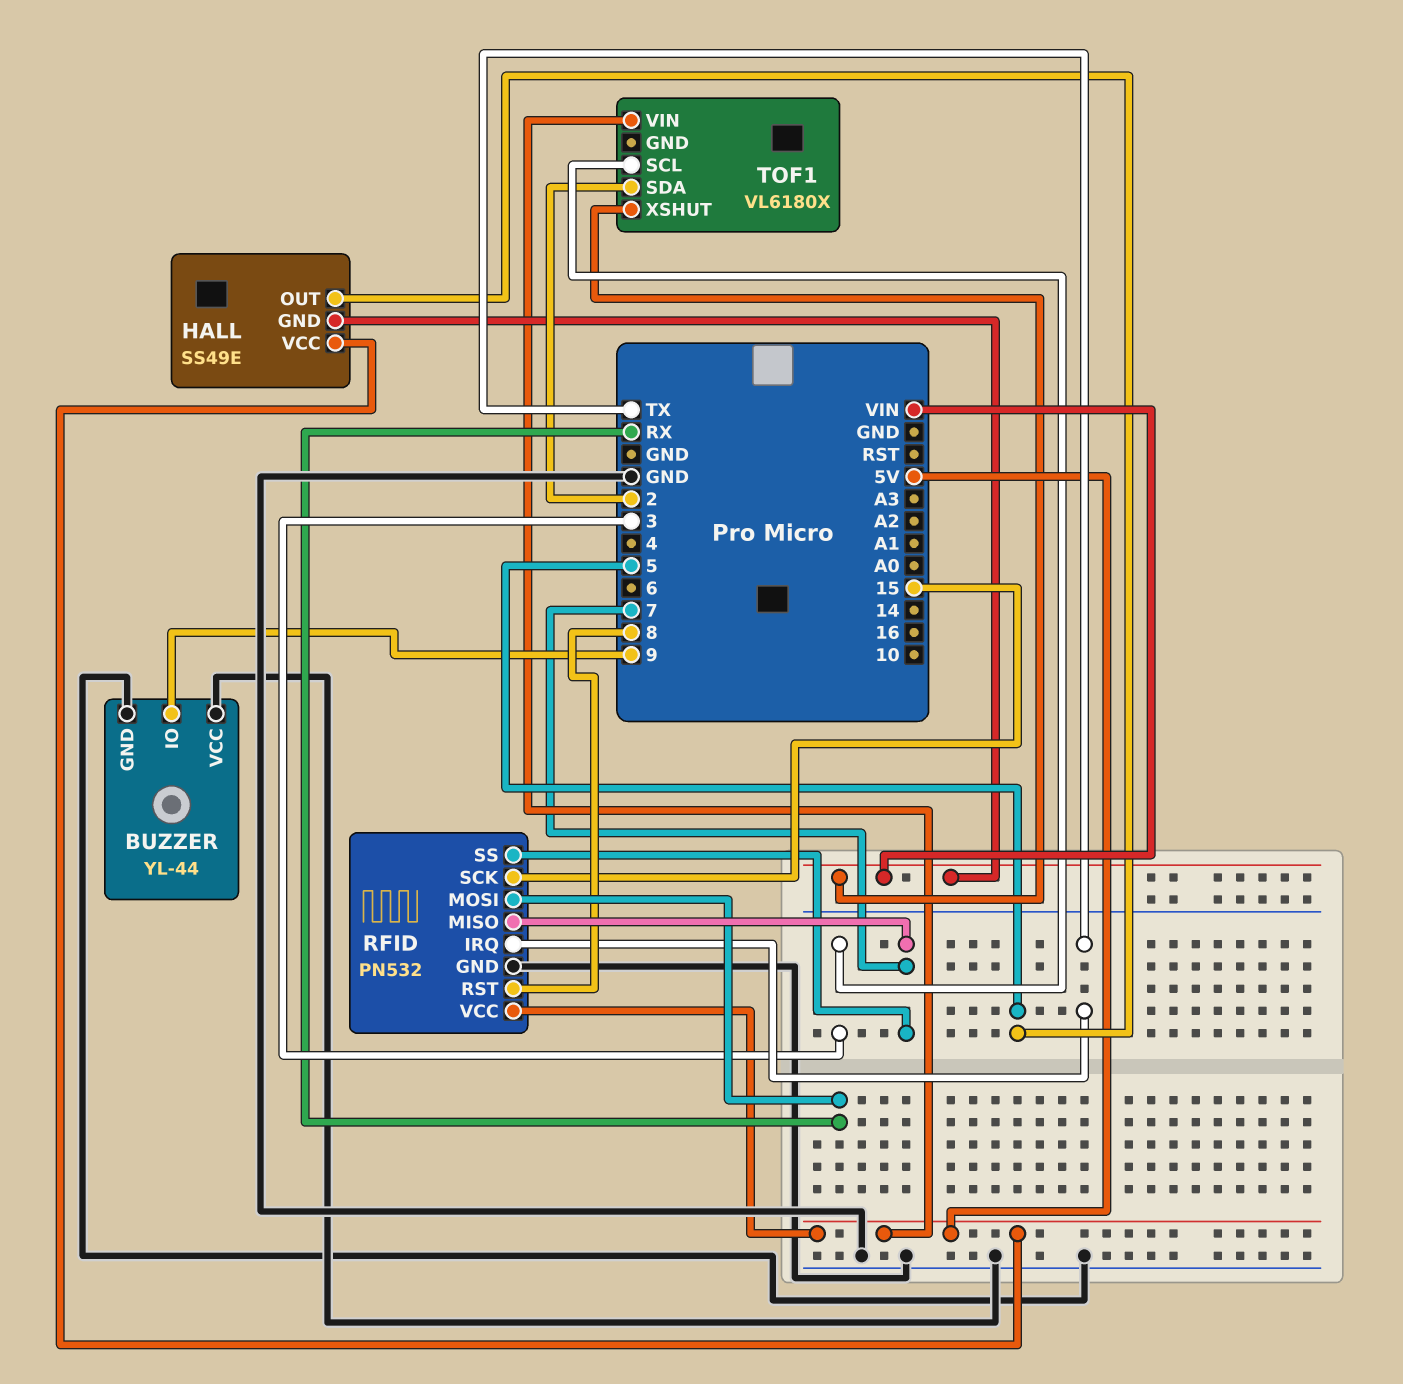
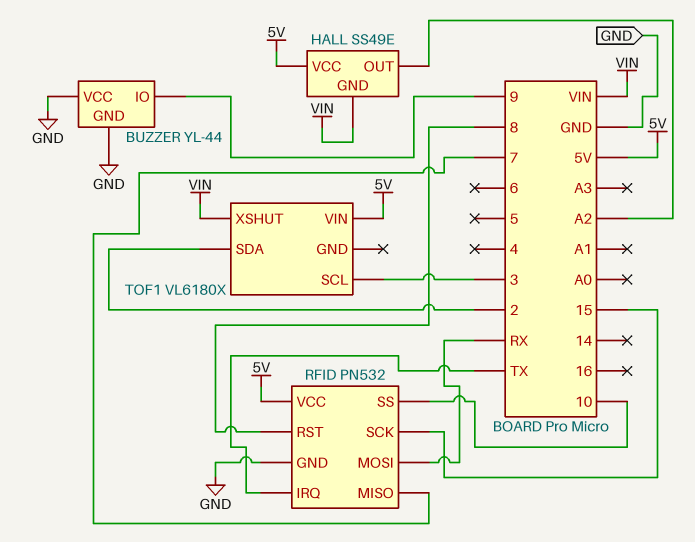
HALL pin OUT: 5 -> A2
RFID pin SS: 7 -> 10

